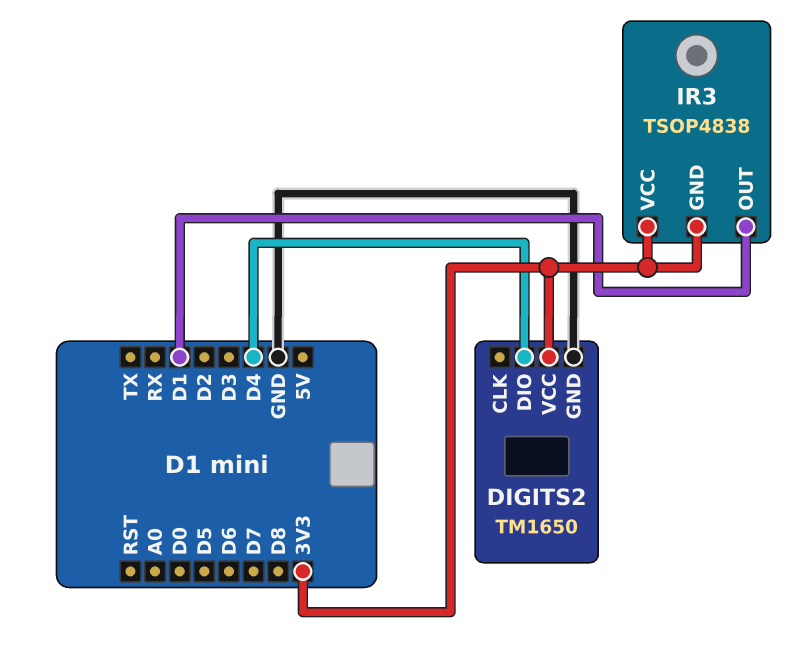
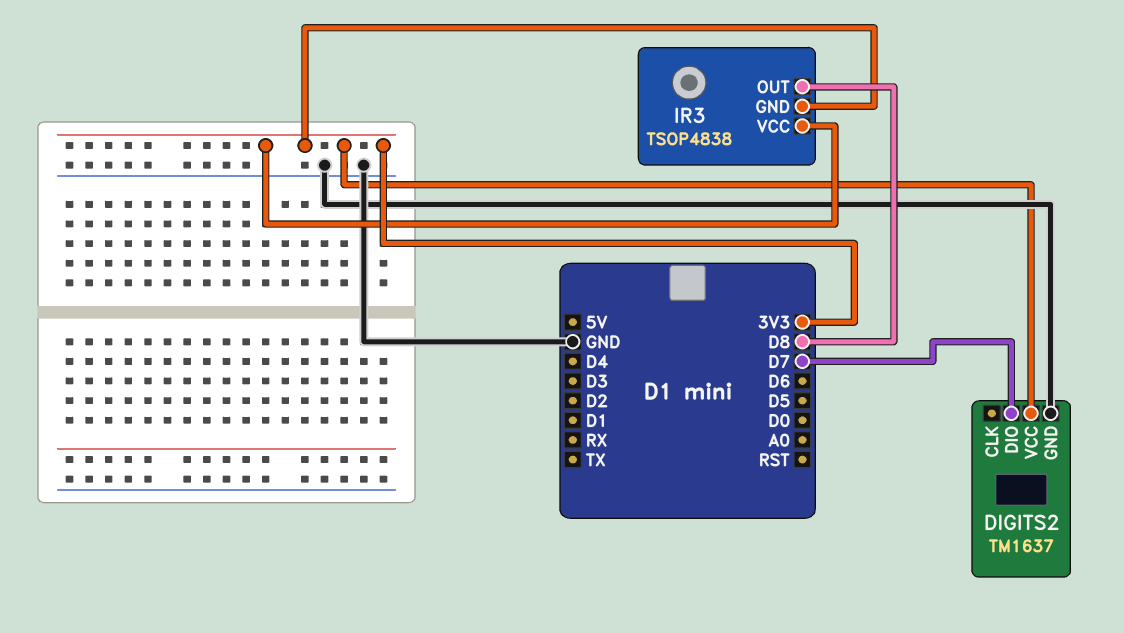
DIGITS2: TM1650 -> TM1637
DIGITS2 pin DIO: D4 -> D7
IR3 pin OUT: D1 -> D8

